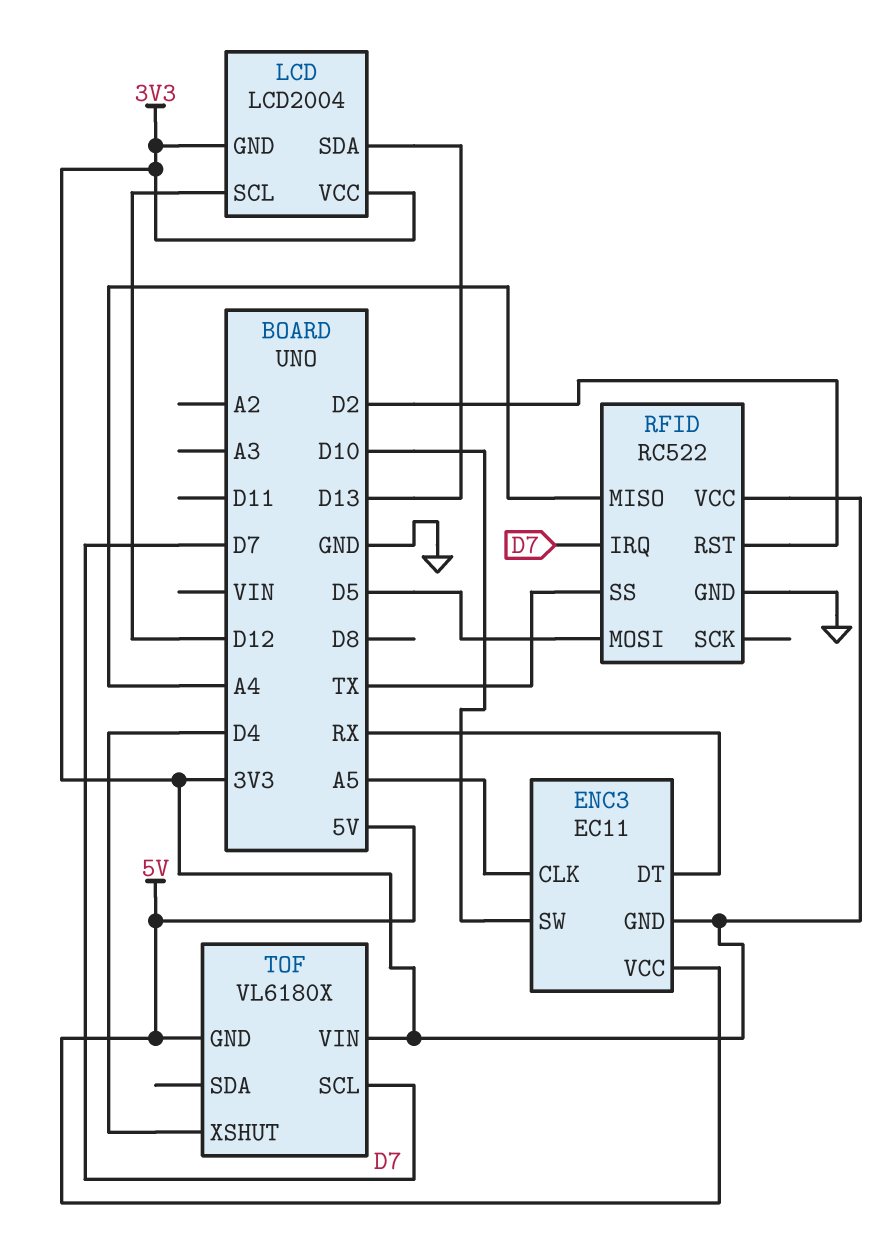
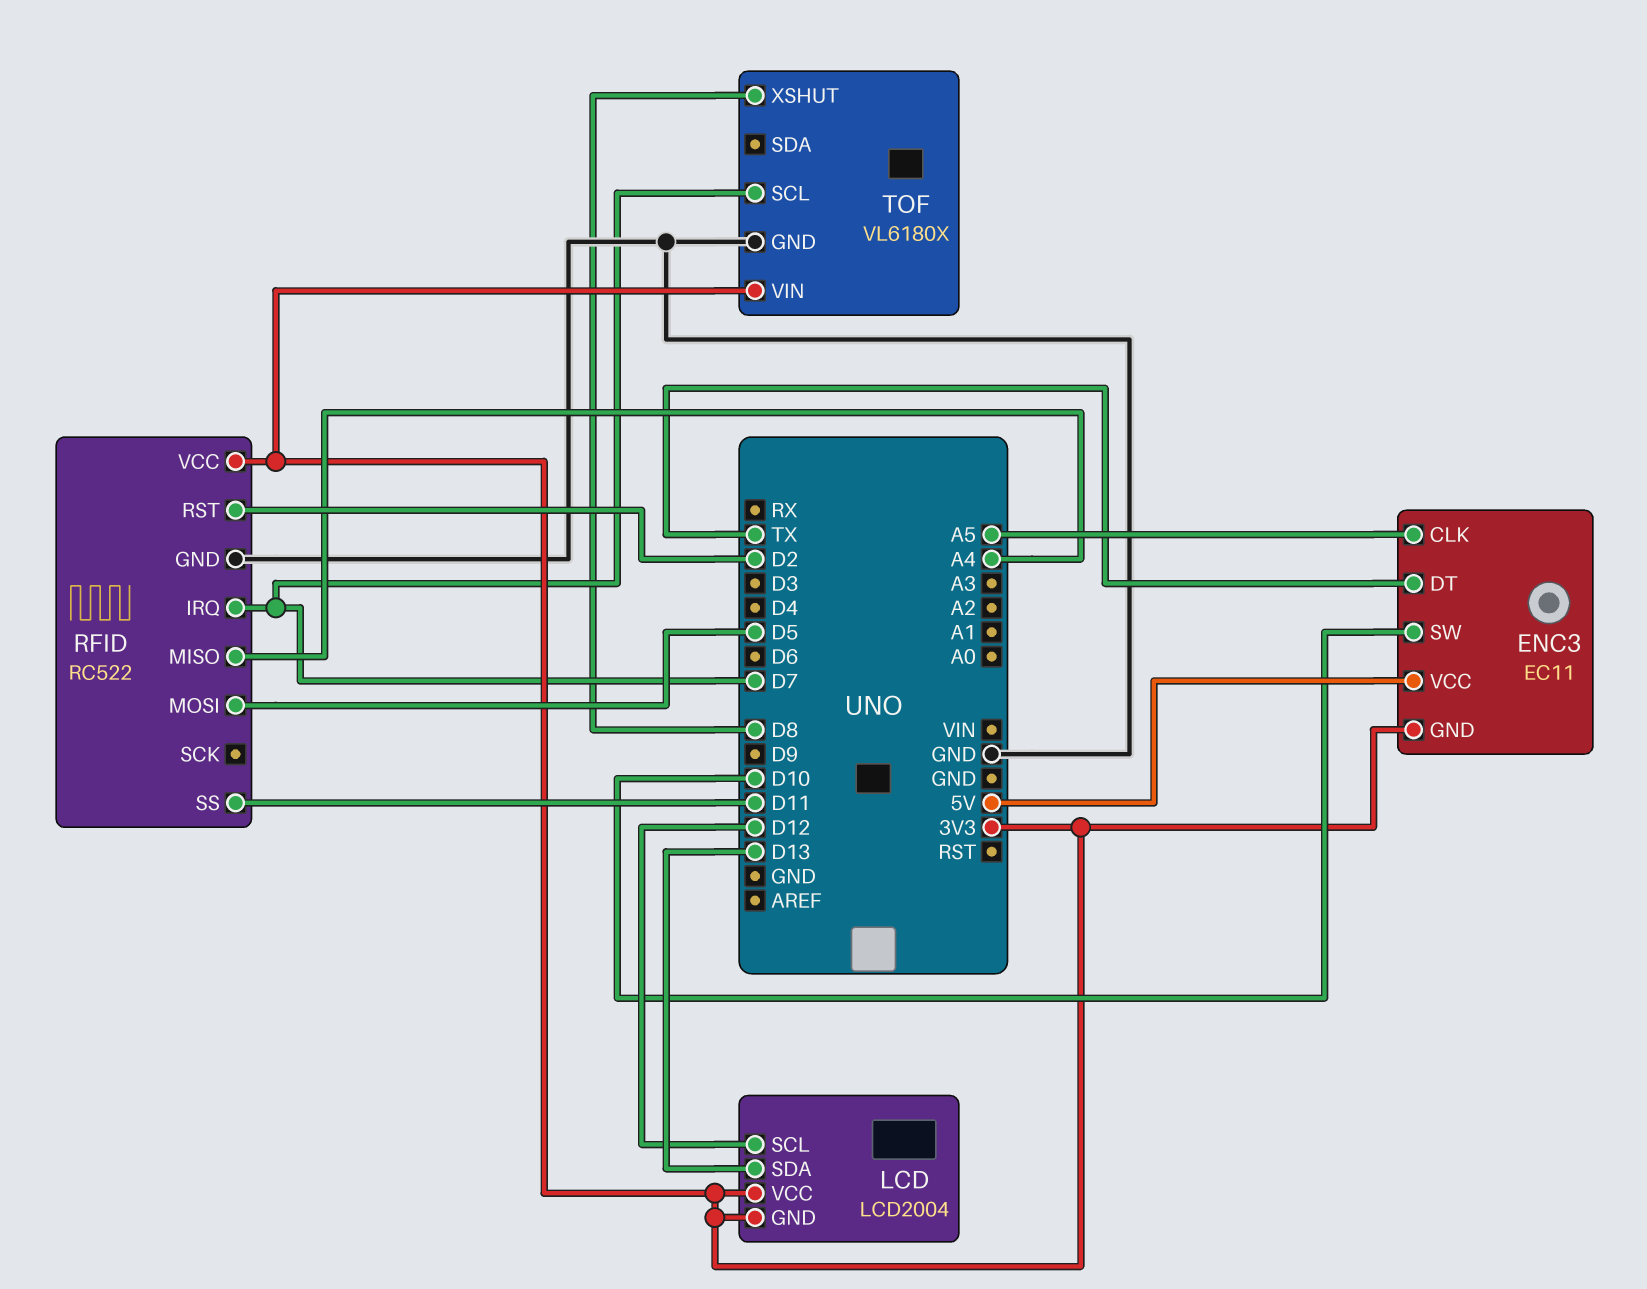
ENC3 pin DT: RX -> TX
RFID pin SS: TX -> D11
TOF pin GND: 5V -> GND
TOF pin XSHUT: D4 -> D8

